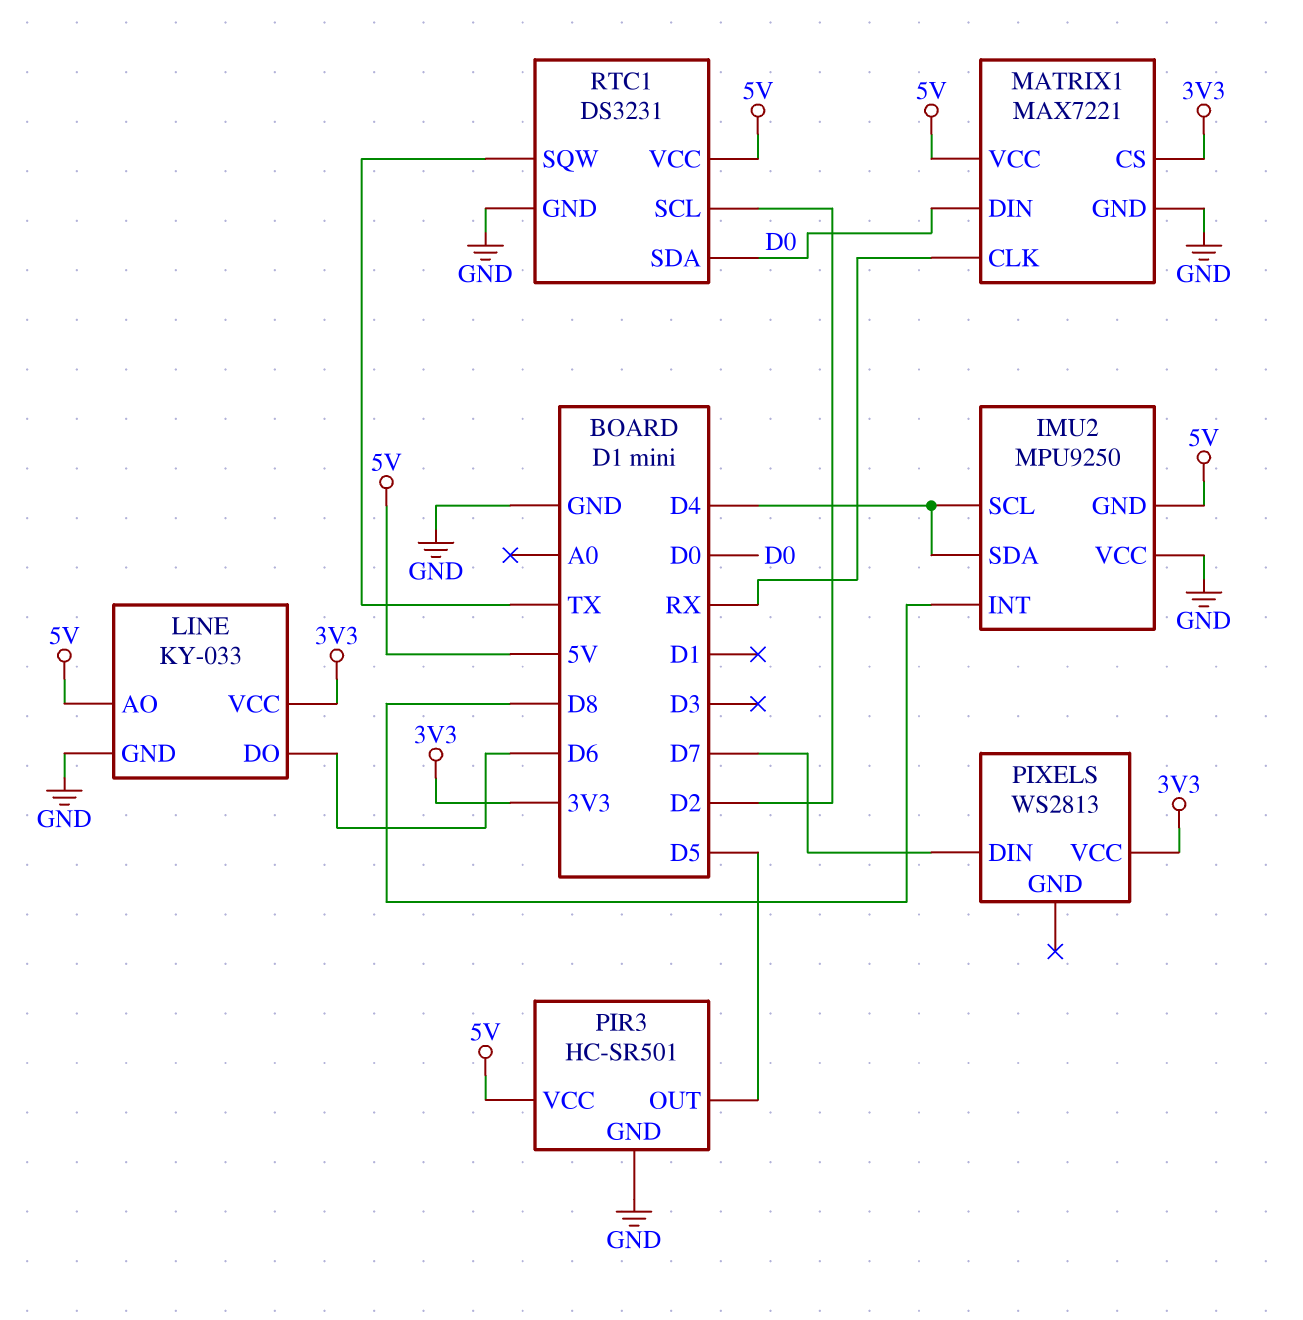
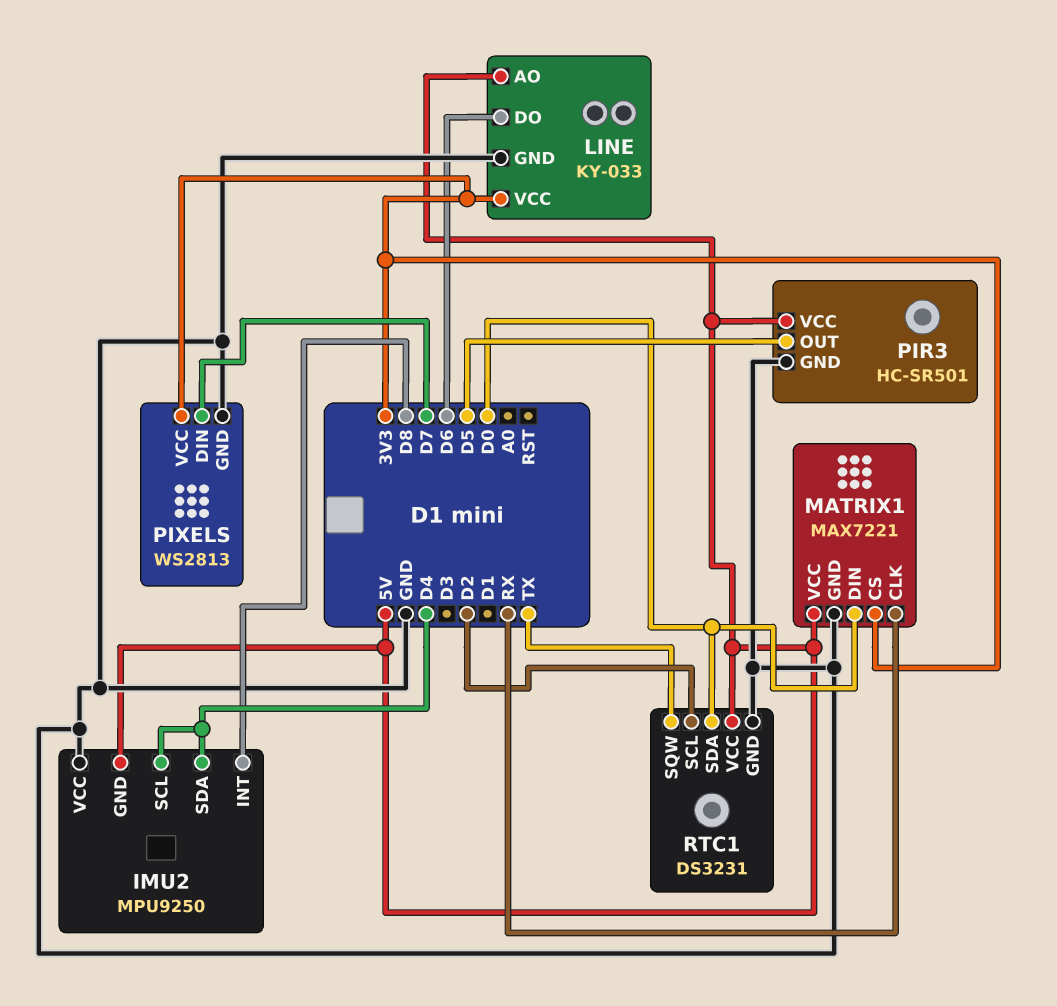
PIXELS pin GND: none -> GND

